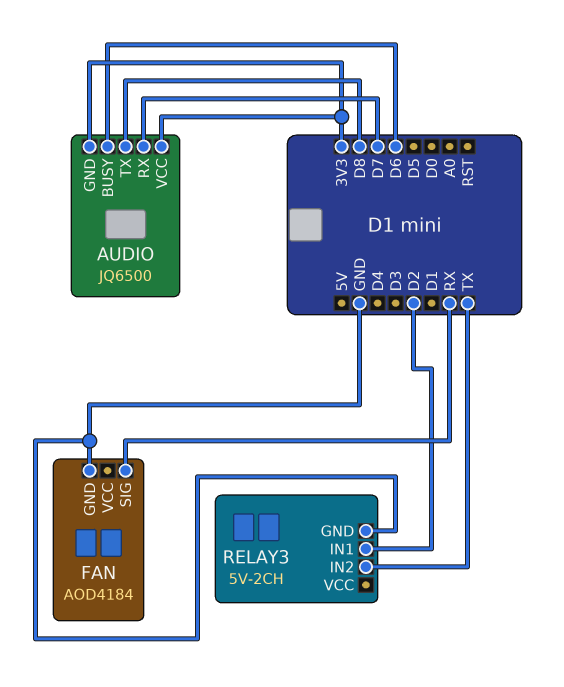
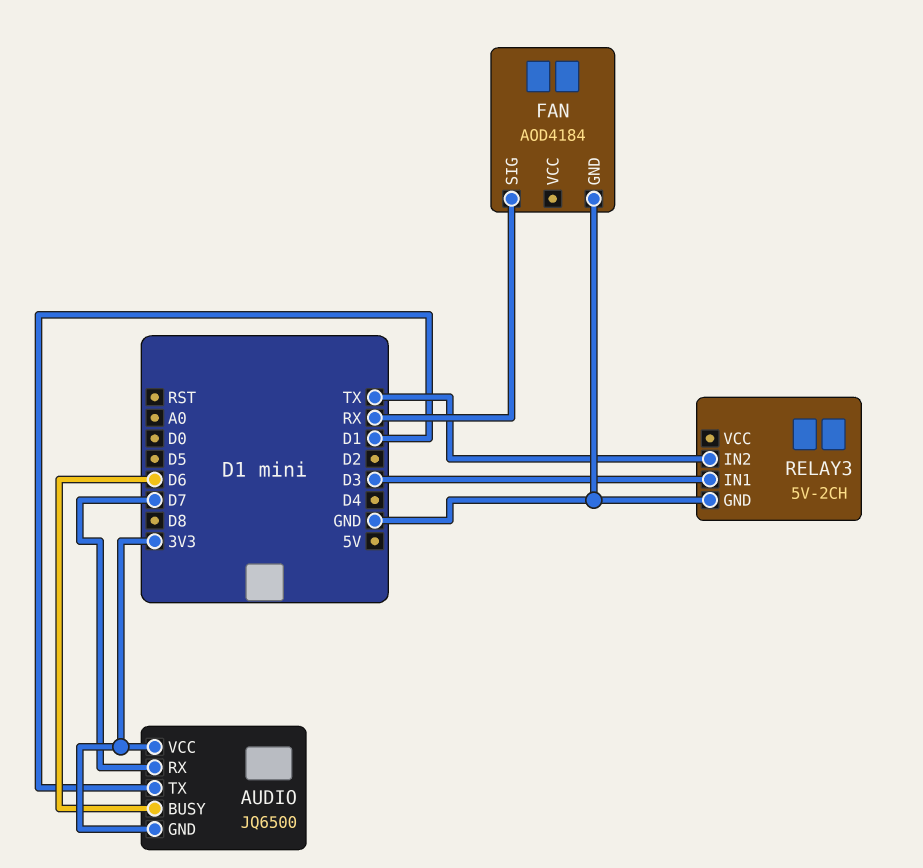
AUDIO pin TX: D8 -> D1
RELAY3 pin IN1: D2 -> D3

